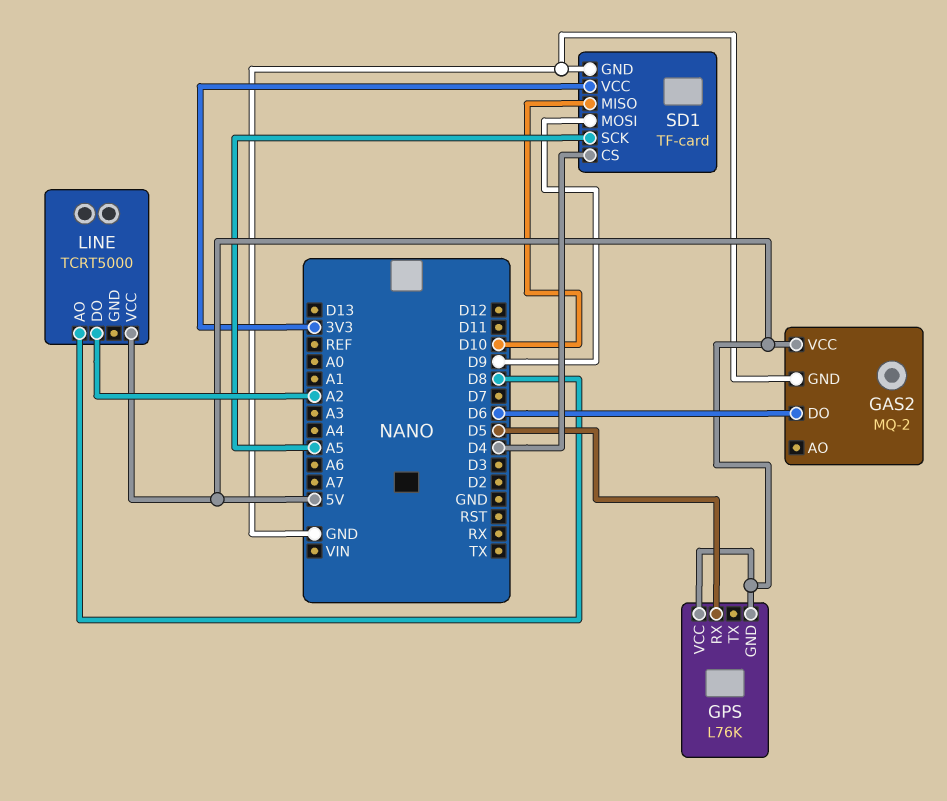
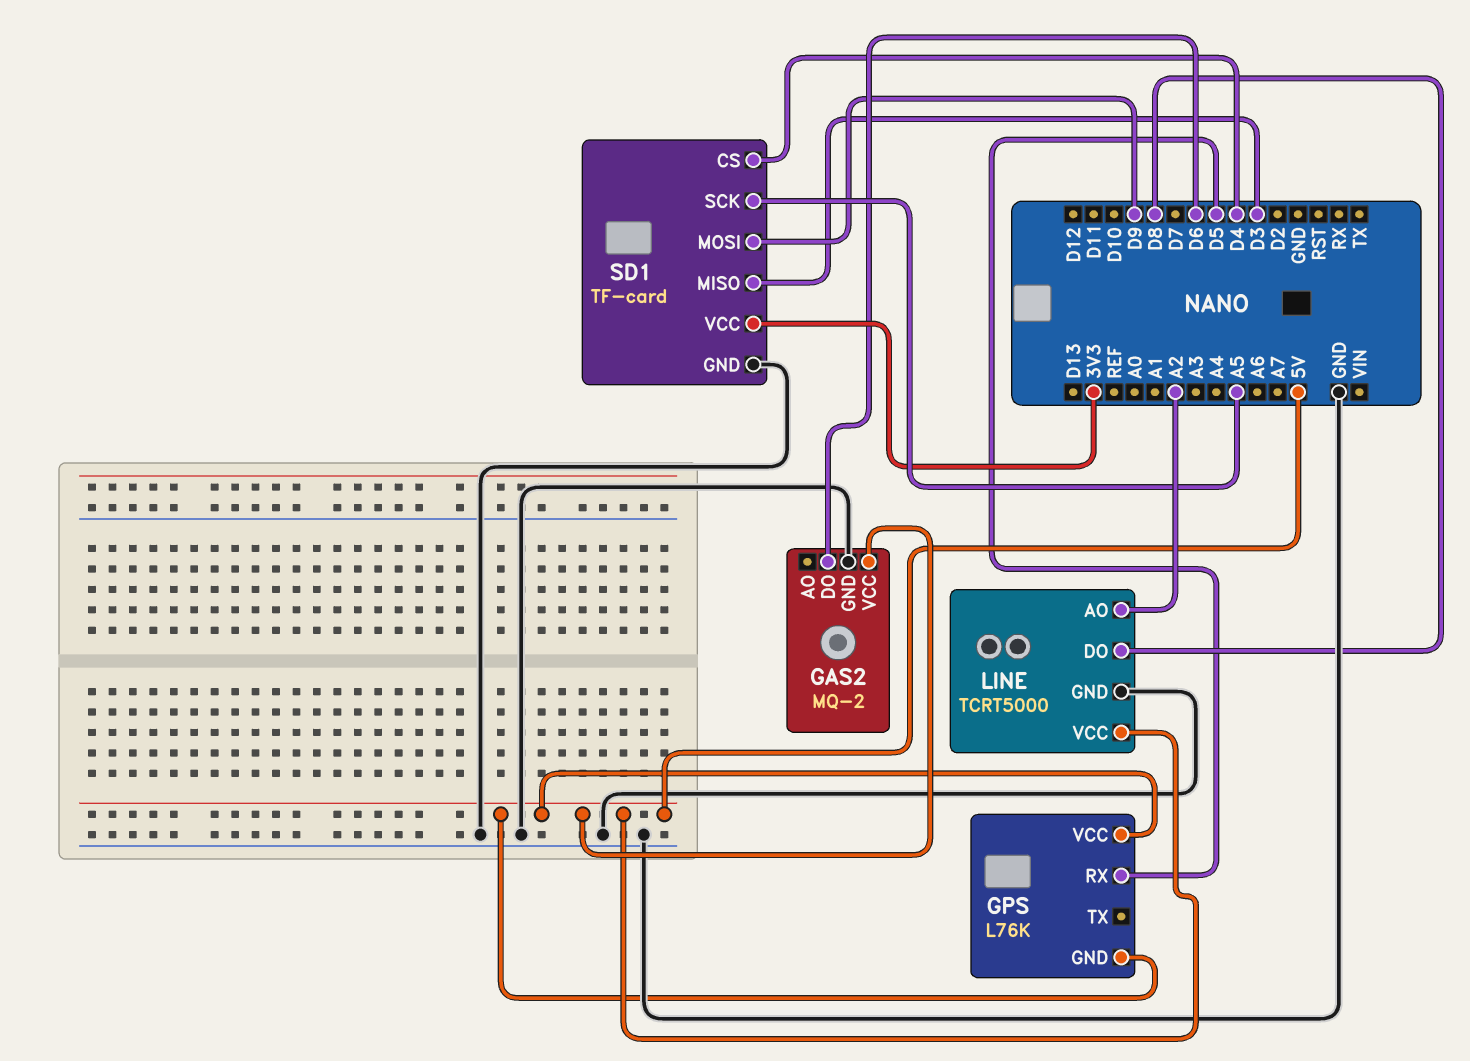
LINE pin AO: D8 -> A2
LINE pin DO: A2 -> D8
LINE pin GND: none -> GND
SD1 pin MISO: D10 -> D3

